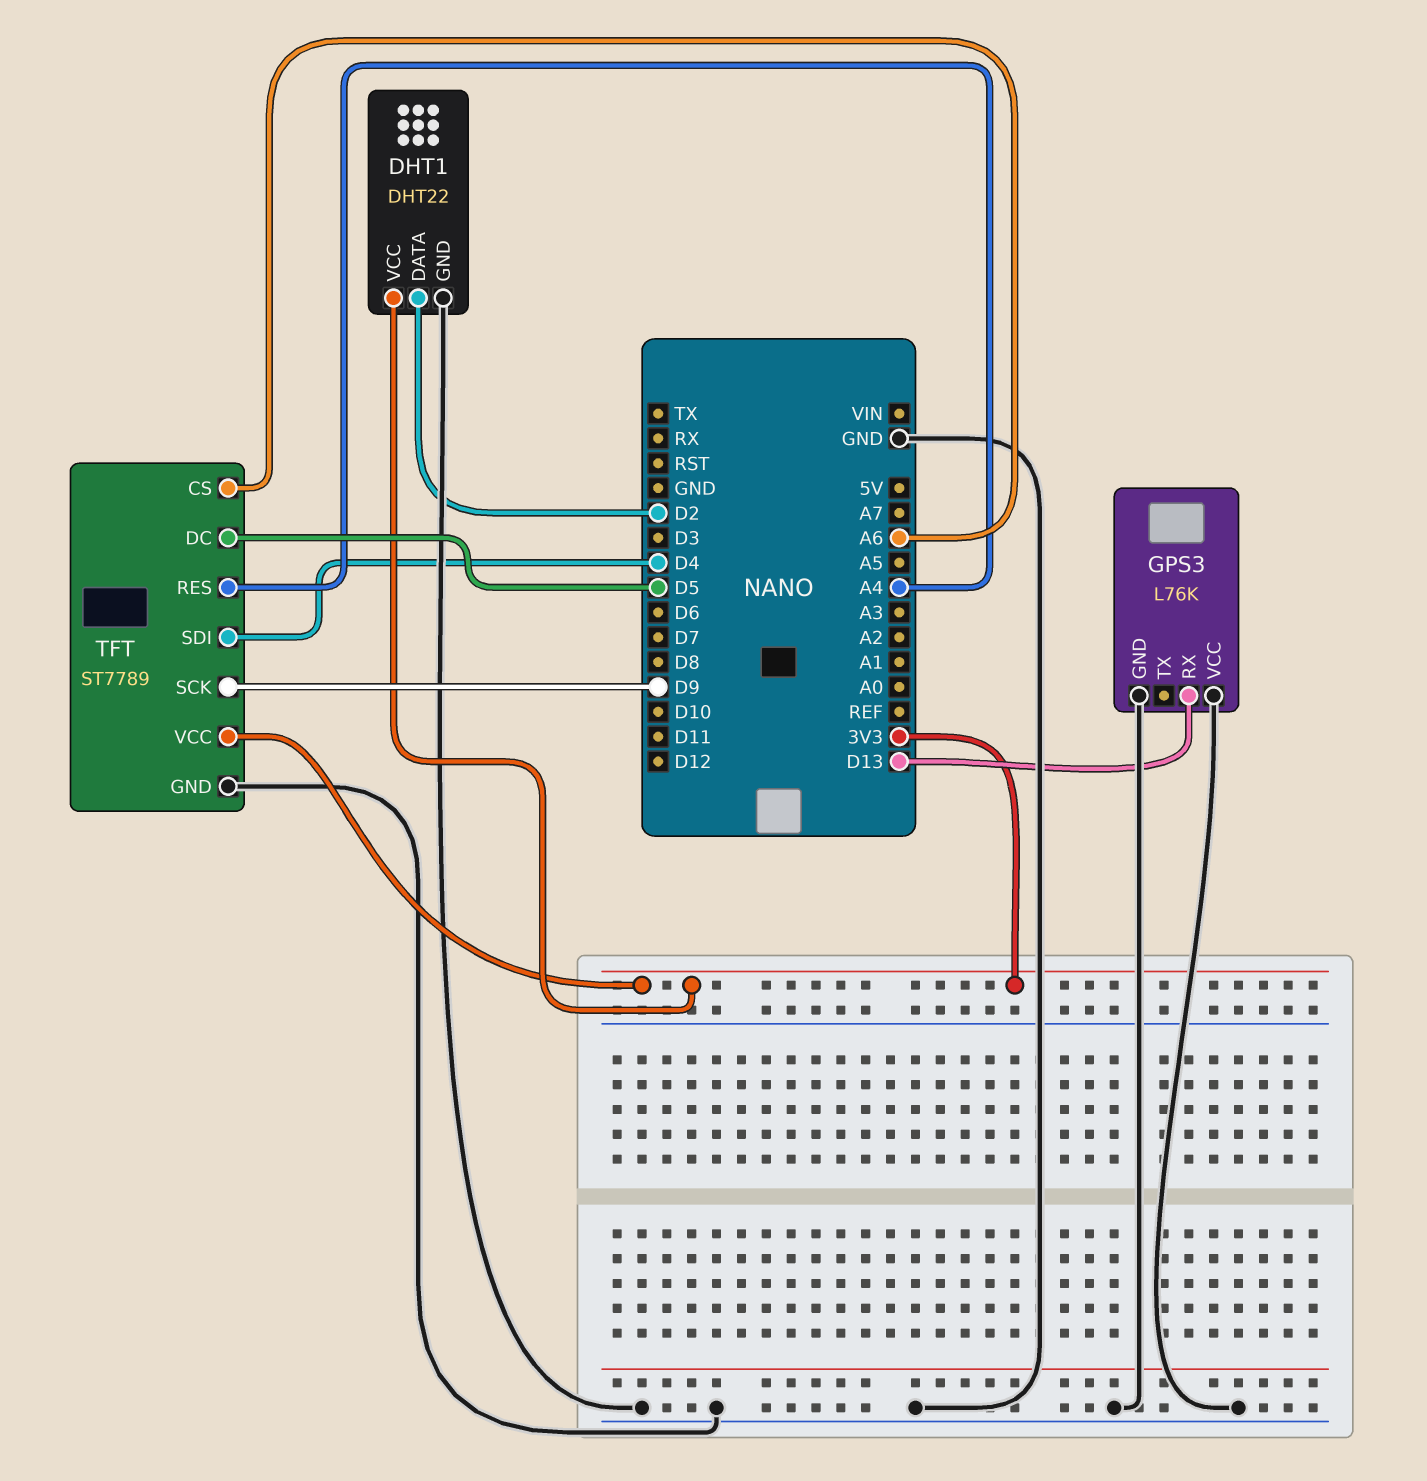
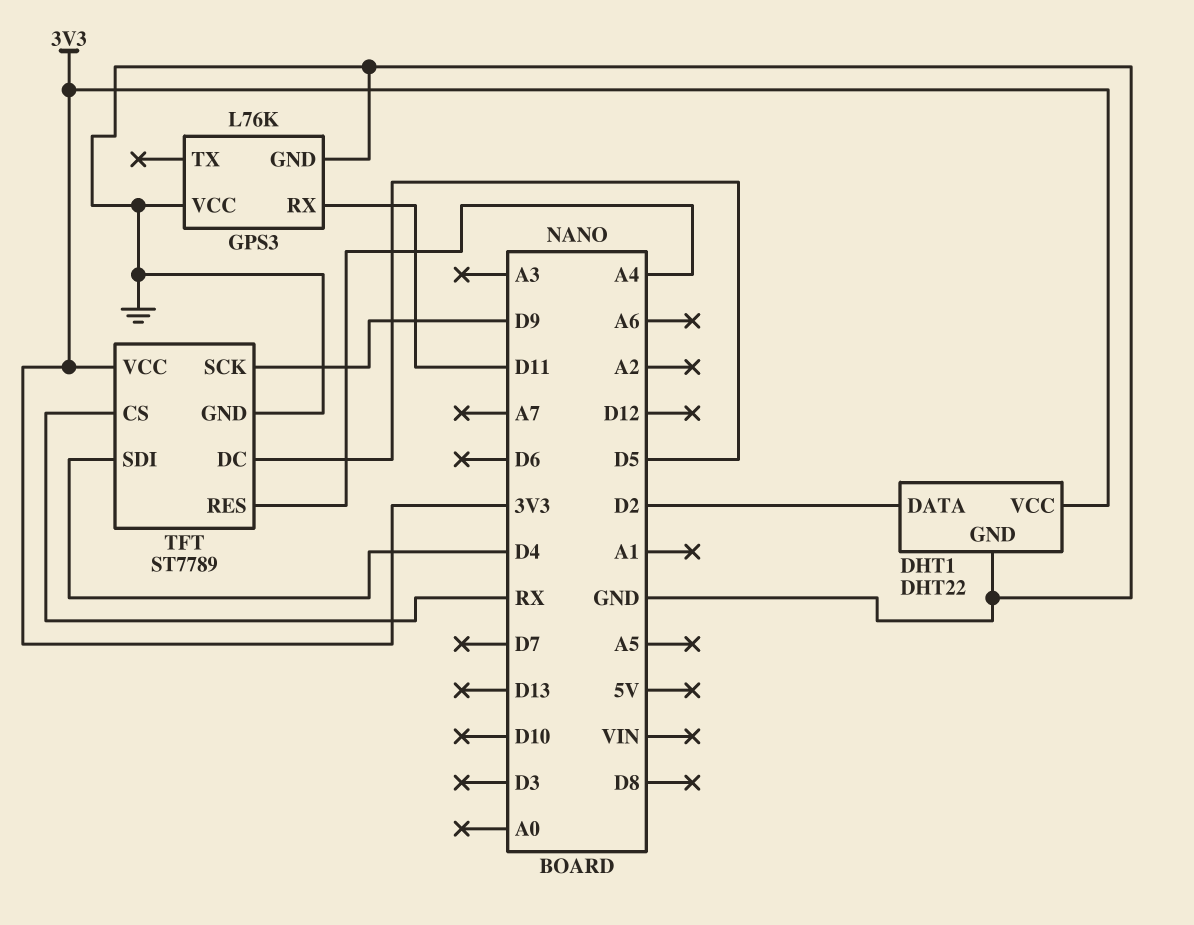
GPS3 pin RX: D13 -> D11
TFT pin CS: A6 -> RX

